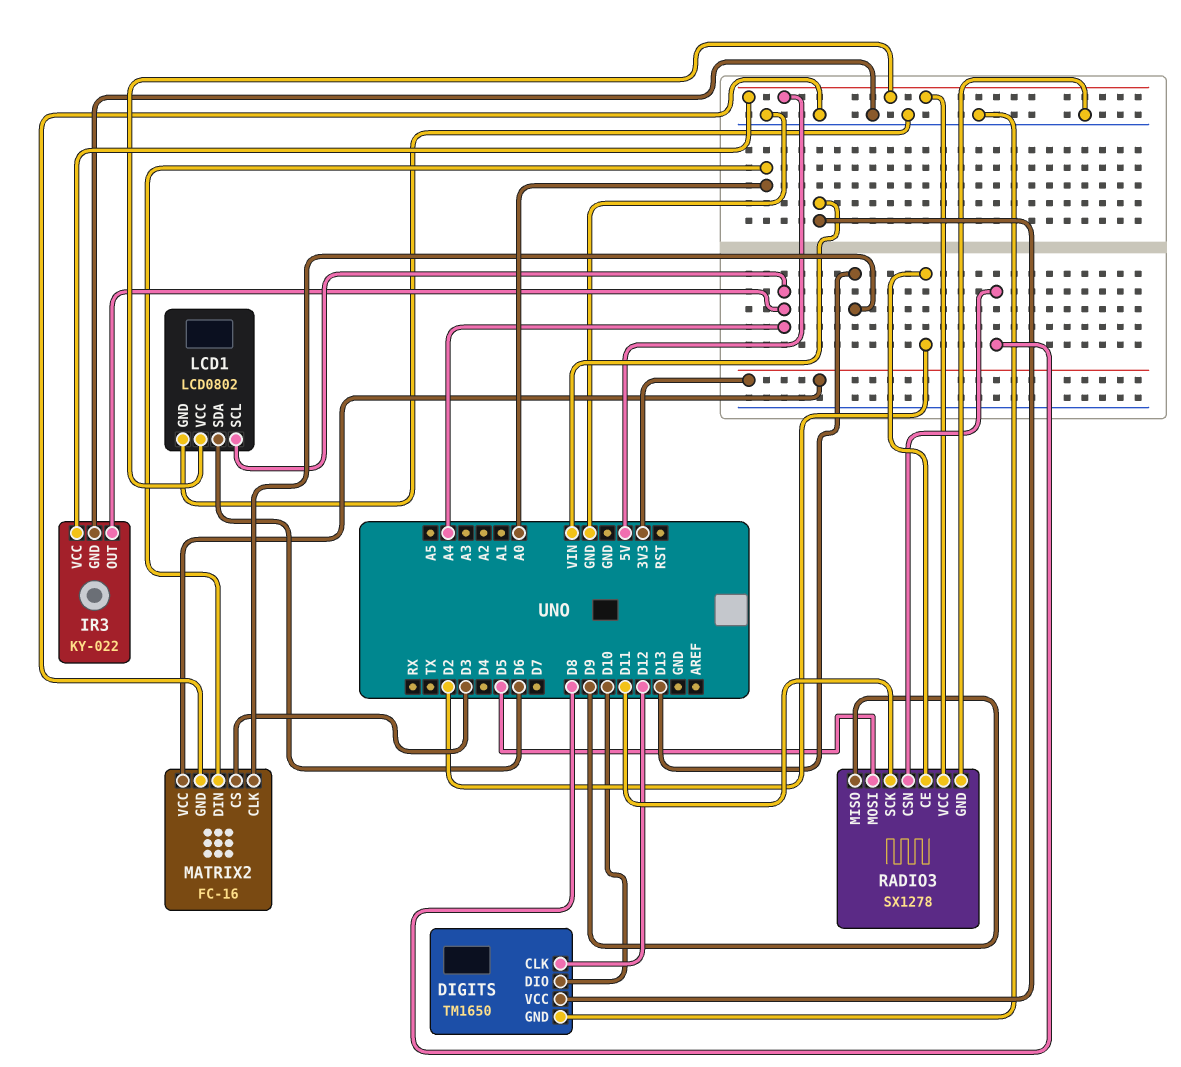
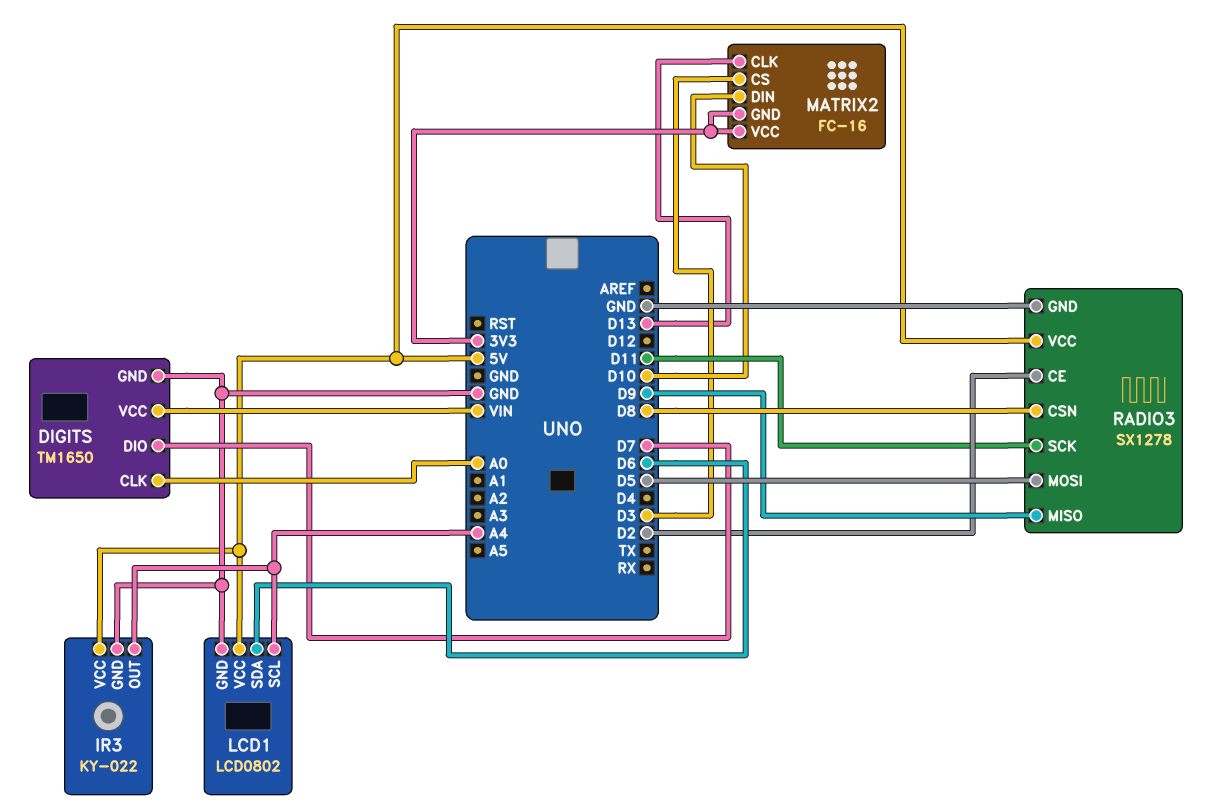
DIGITS pin CLK: D12 -> A0
DIGITS pin DIO: D10 -> D7
MATRIX2 pin DIN: A0 -> D10
MATRIX2 pin GND: GND -> 3V3

